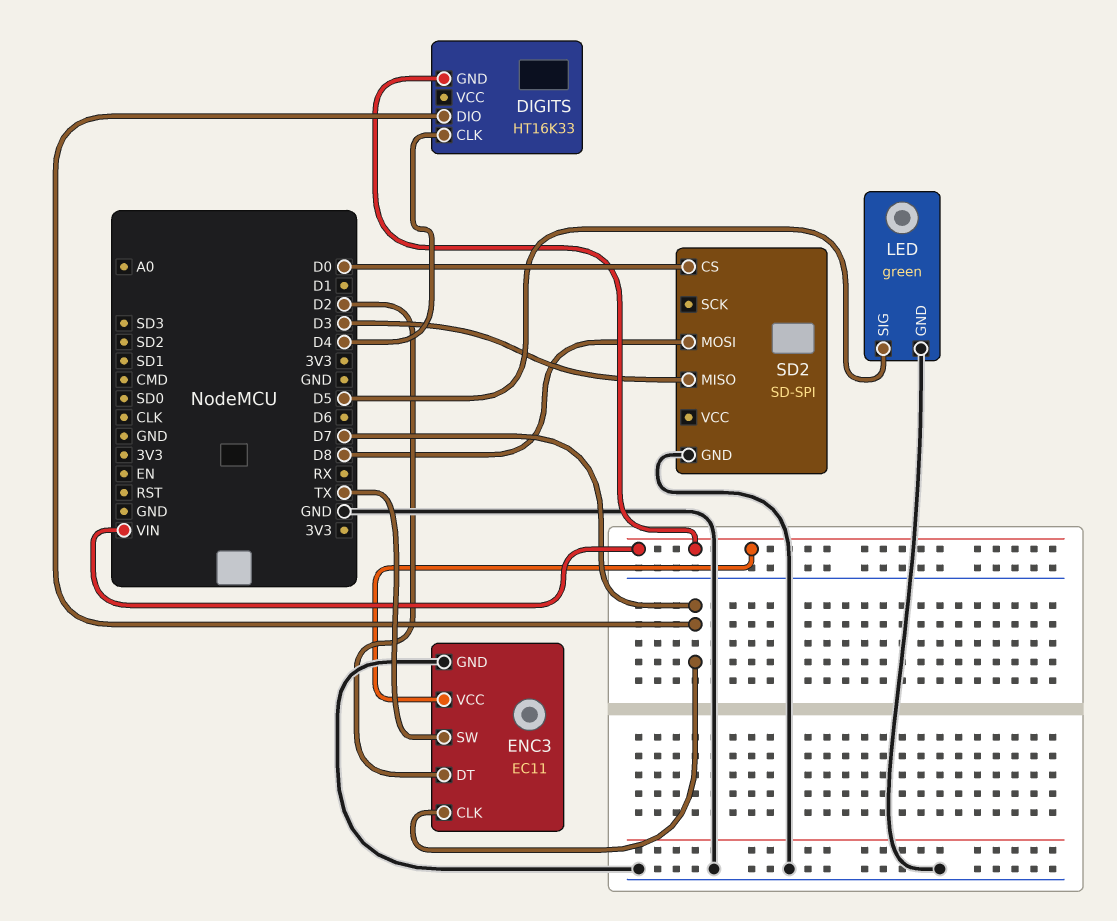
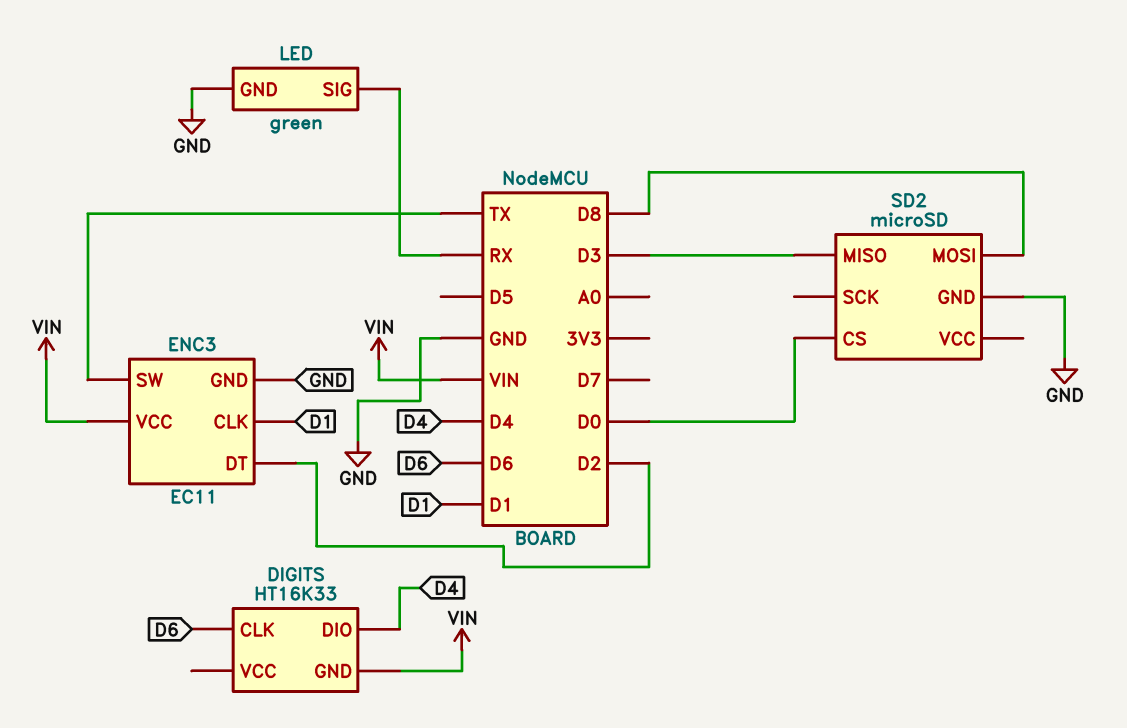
DIGITS pin CLK: D4 -> D6
DIGITS pin DIO: D7 -> D4
ENC3 pin CLK: D7 -> D1
LED pin SIG: D5 -> RX
SD2: SD-SPI -> microSD

